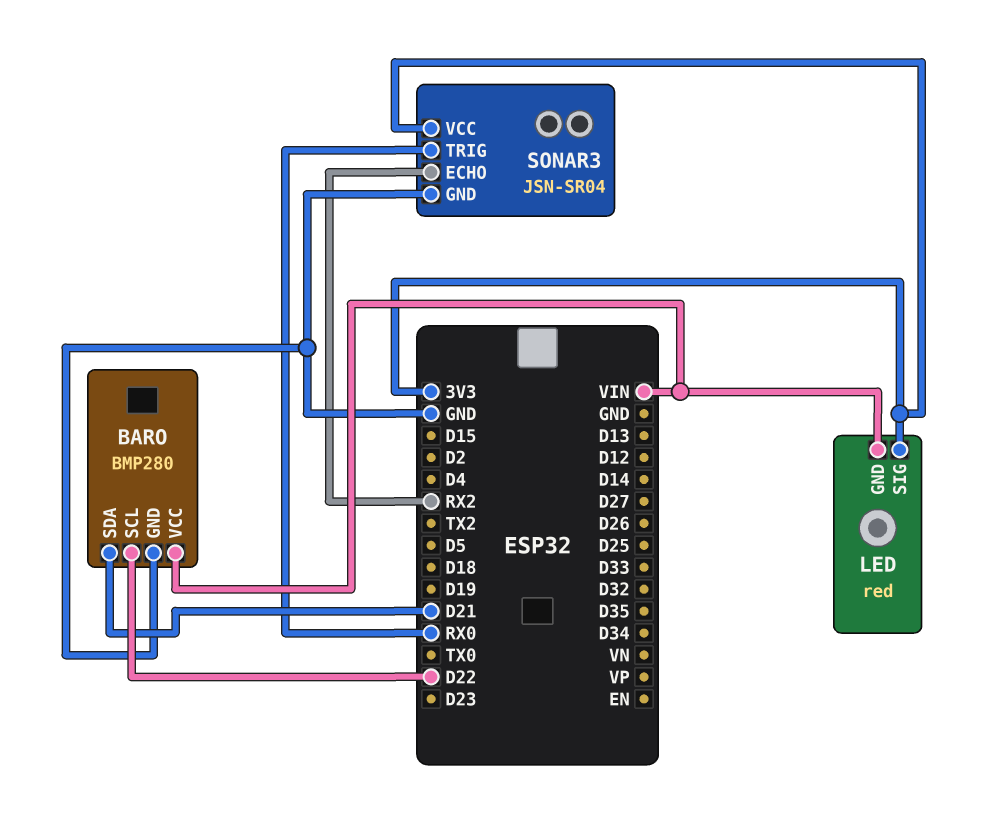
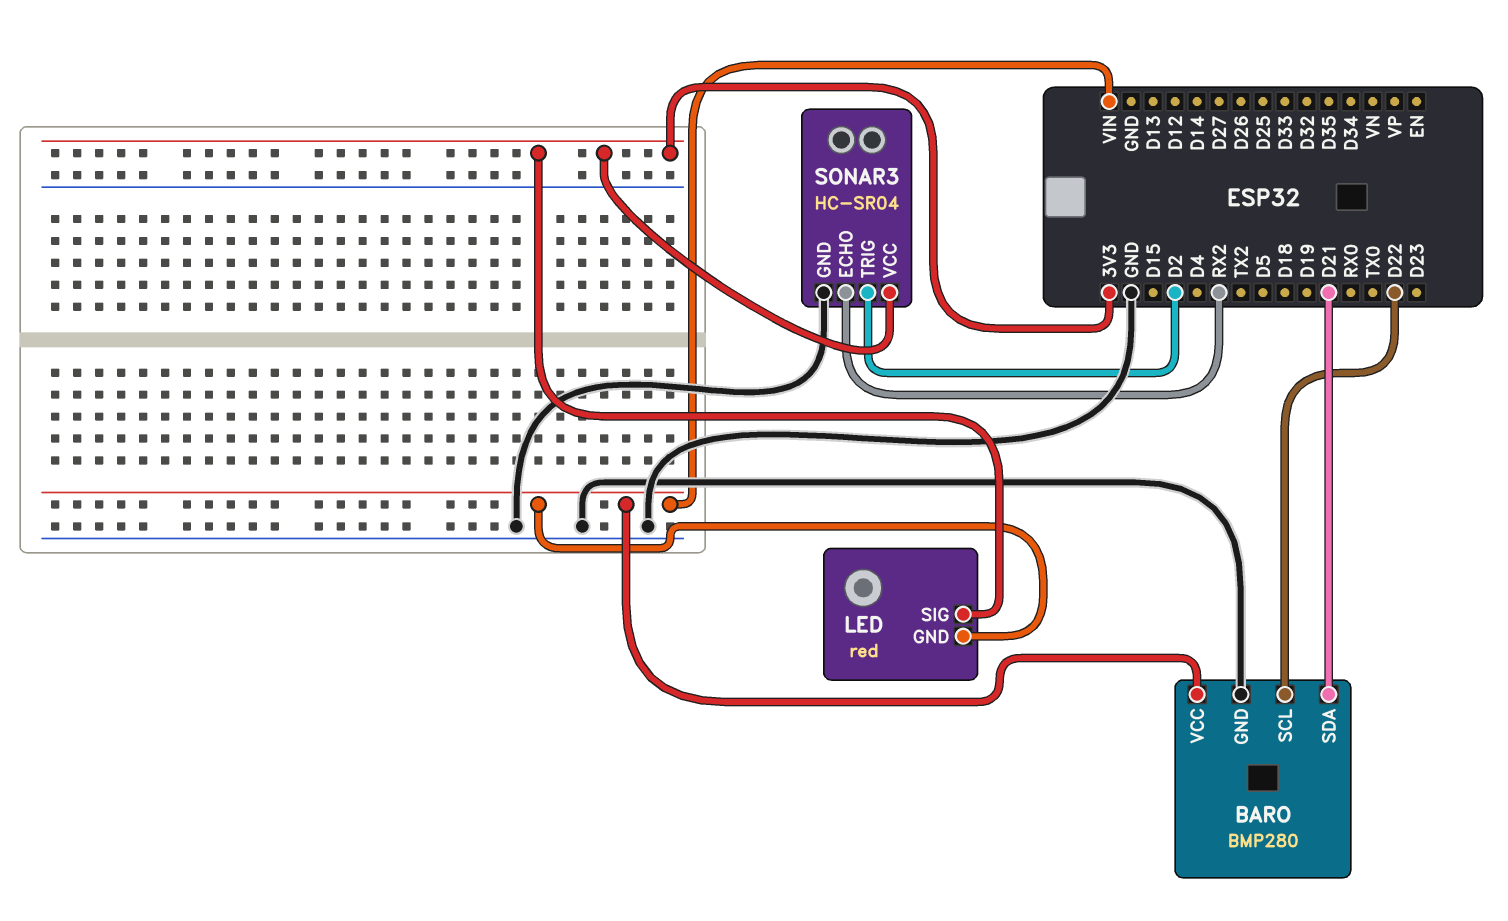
SONAR3: JSN-SR04 -> HC-SR04
SONAR3 pin TRIG: RX0 -> D2

